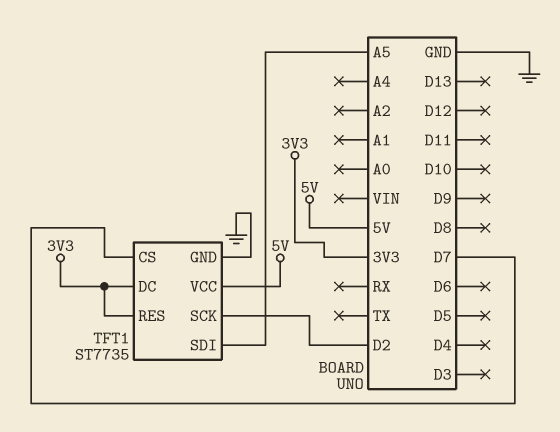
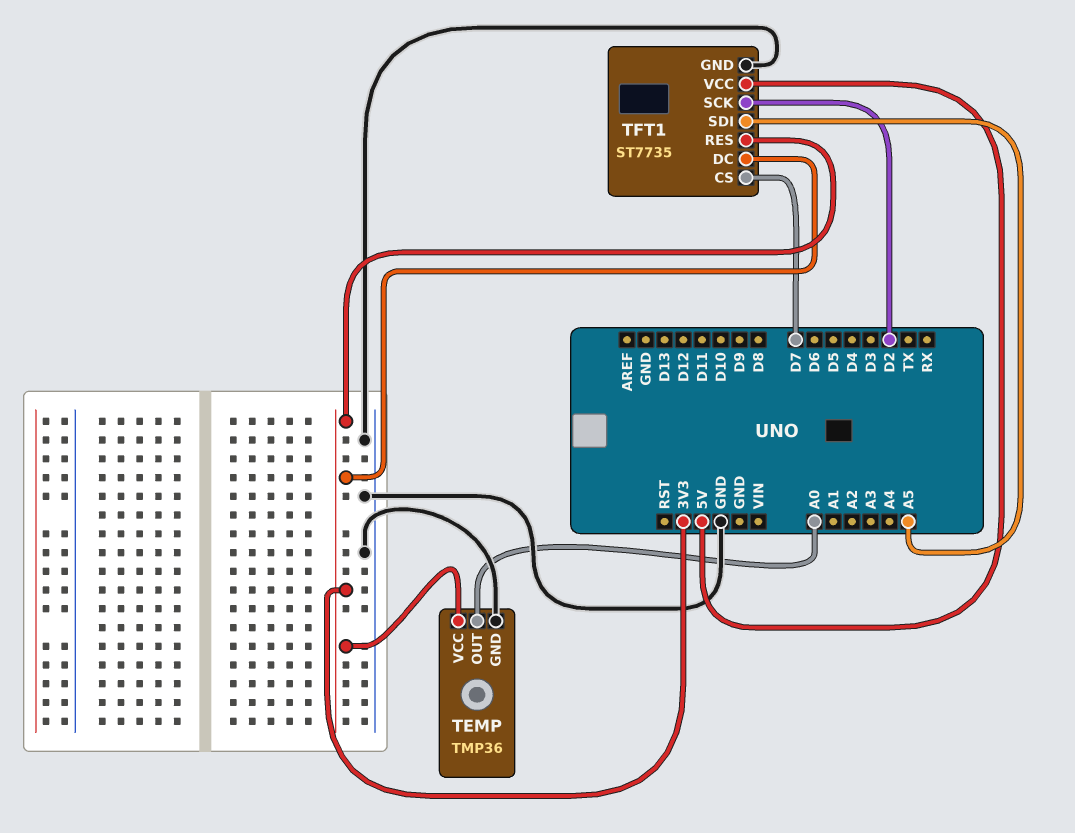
TEMP: none -> TMP36
TEMP pin GND: none -> GND
TEMP pin OUT: none -> A0
TEMP pin VCC: none -> 3V3

